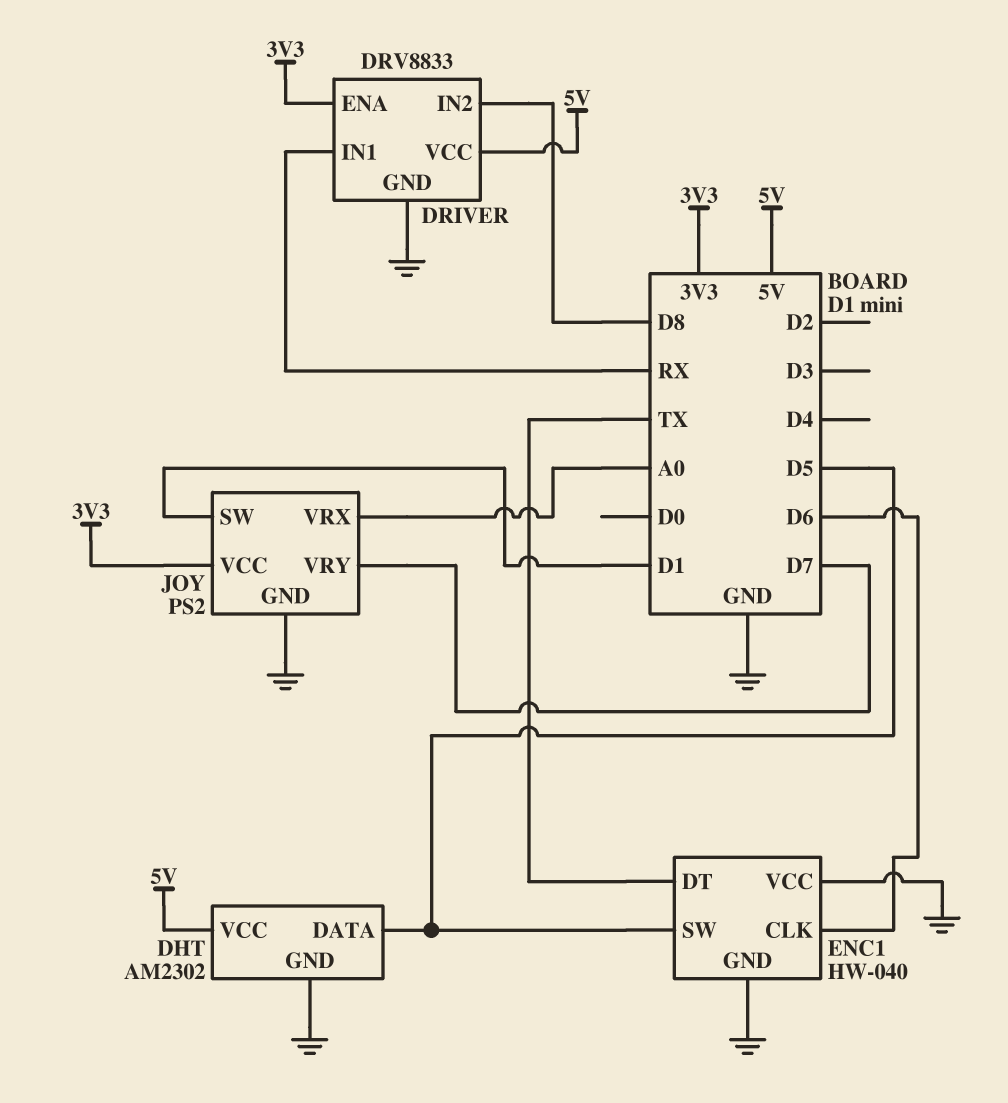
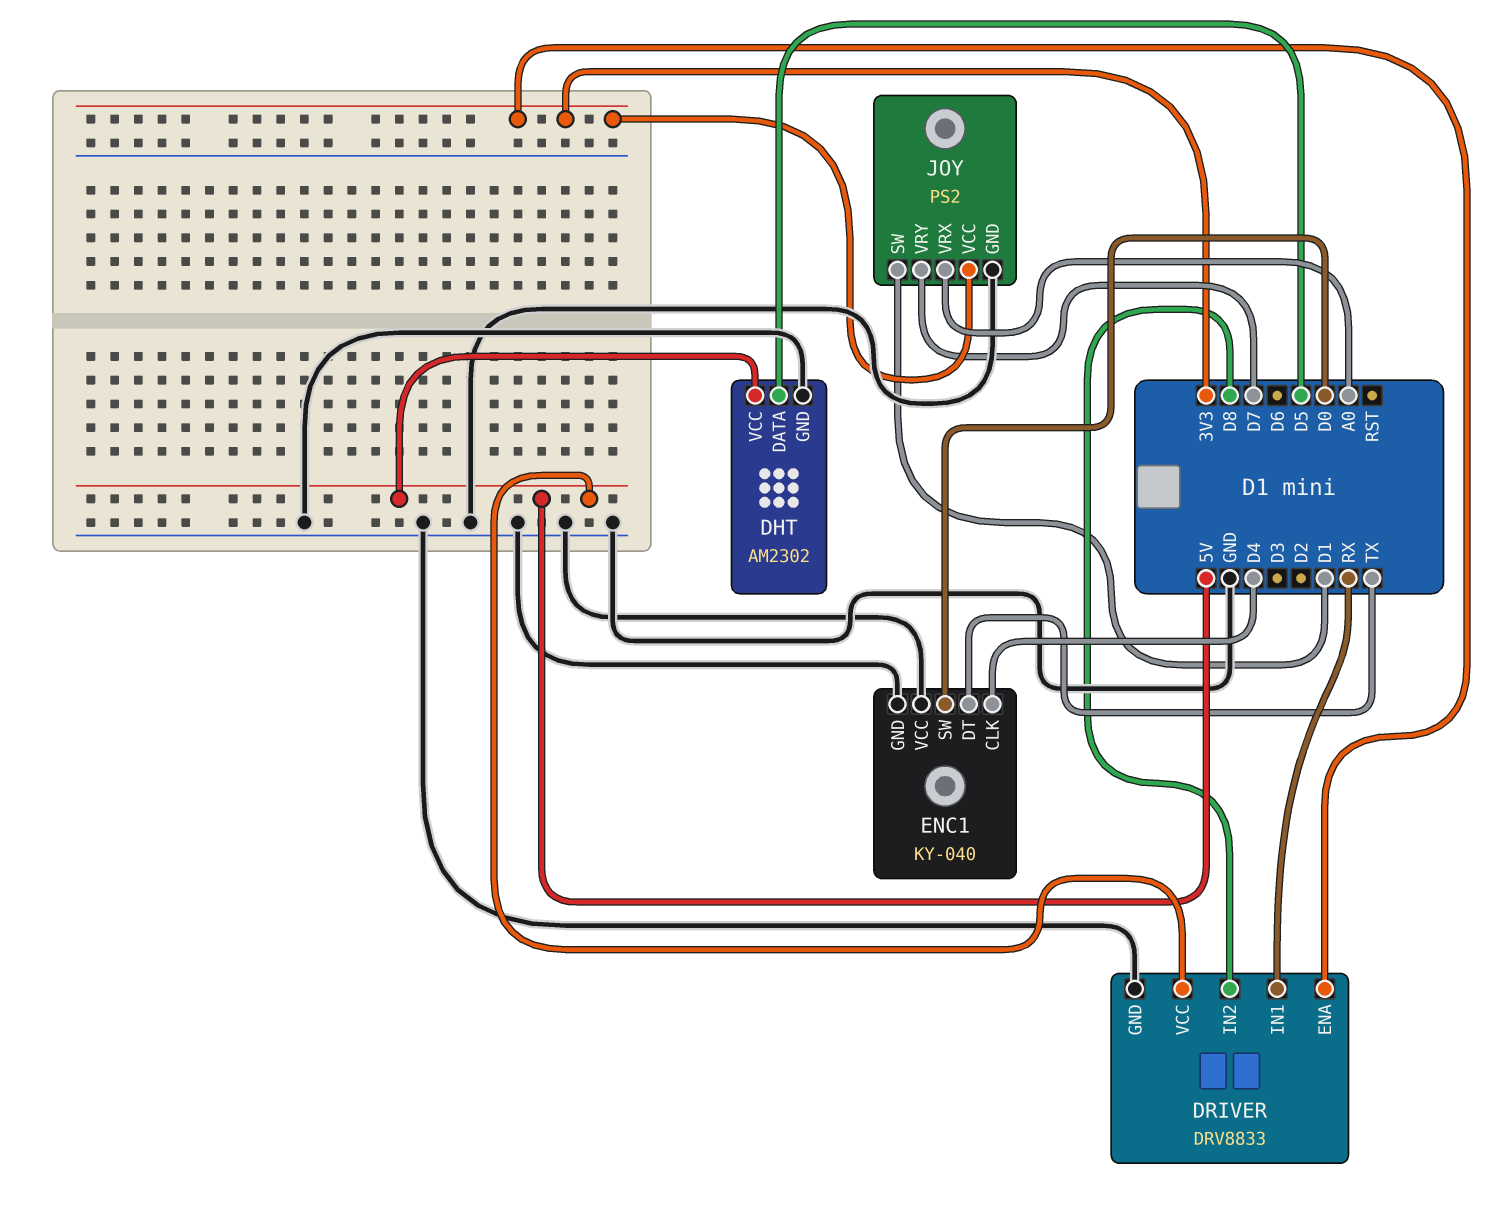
ENC1: HW-040 -> KY-040
ENC1 pin CLK: D6 -> D4
ENC1 pin SW: D5 -> D0

